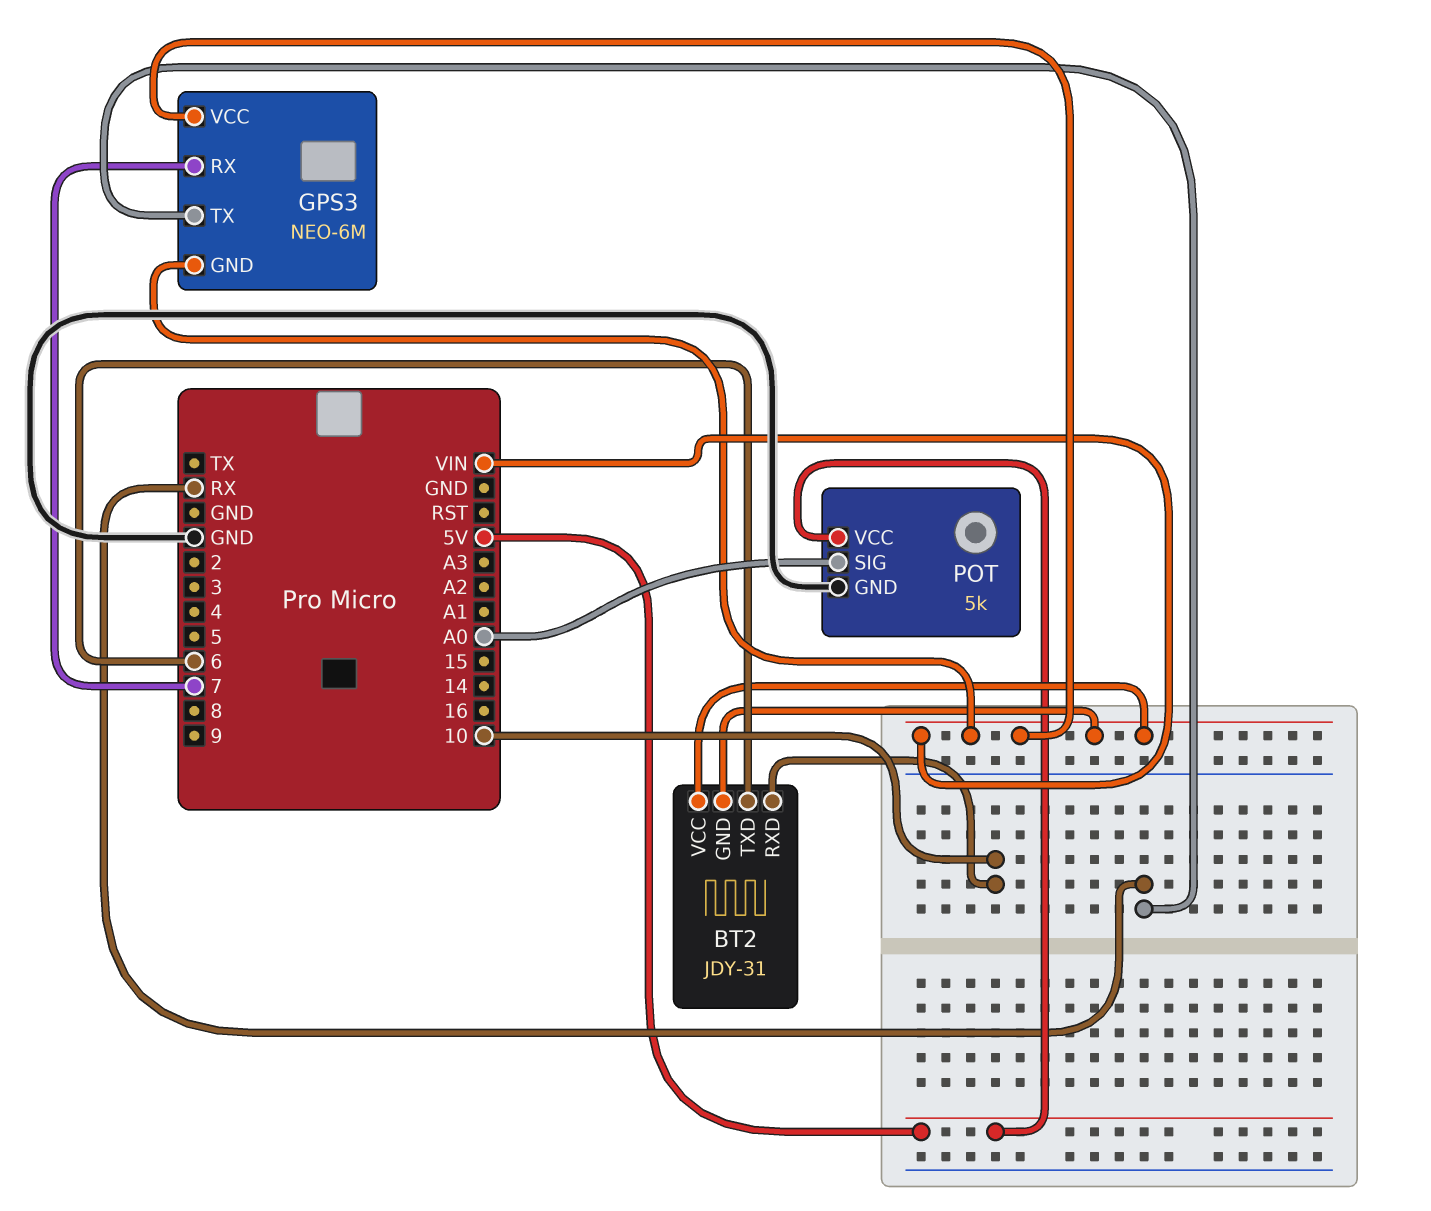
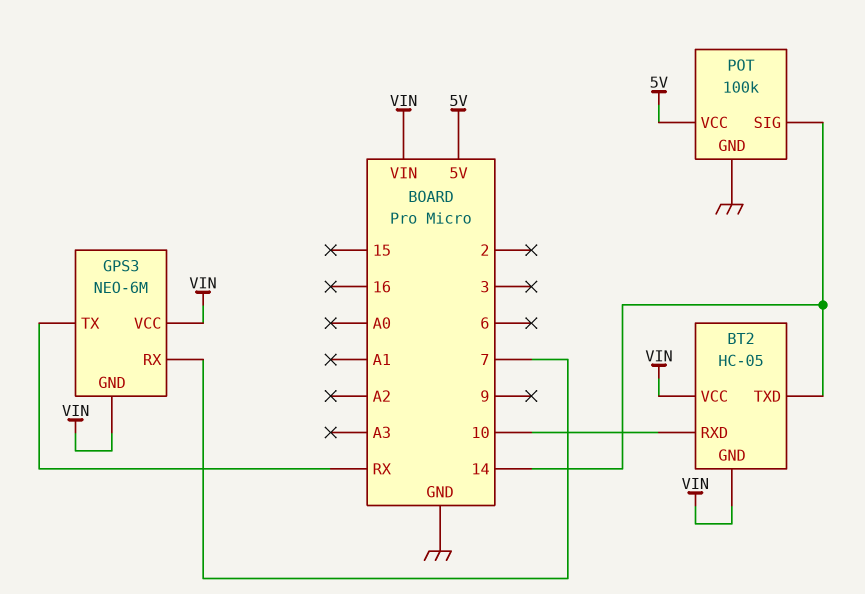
BT2: JDY-31 -> HC-05
BT2 pin TXD: 6 -> 14
POT: 5k -> 100k
POT pin SIG: A0 -> 14

